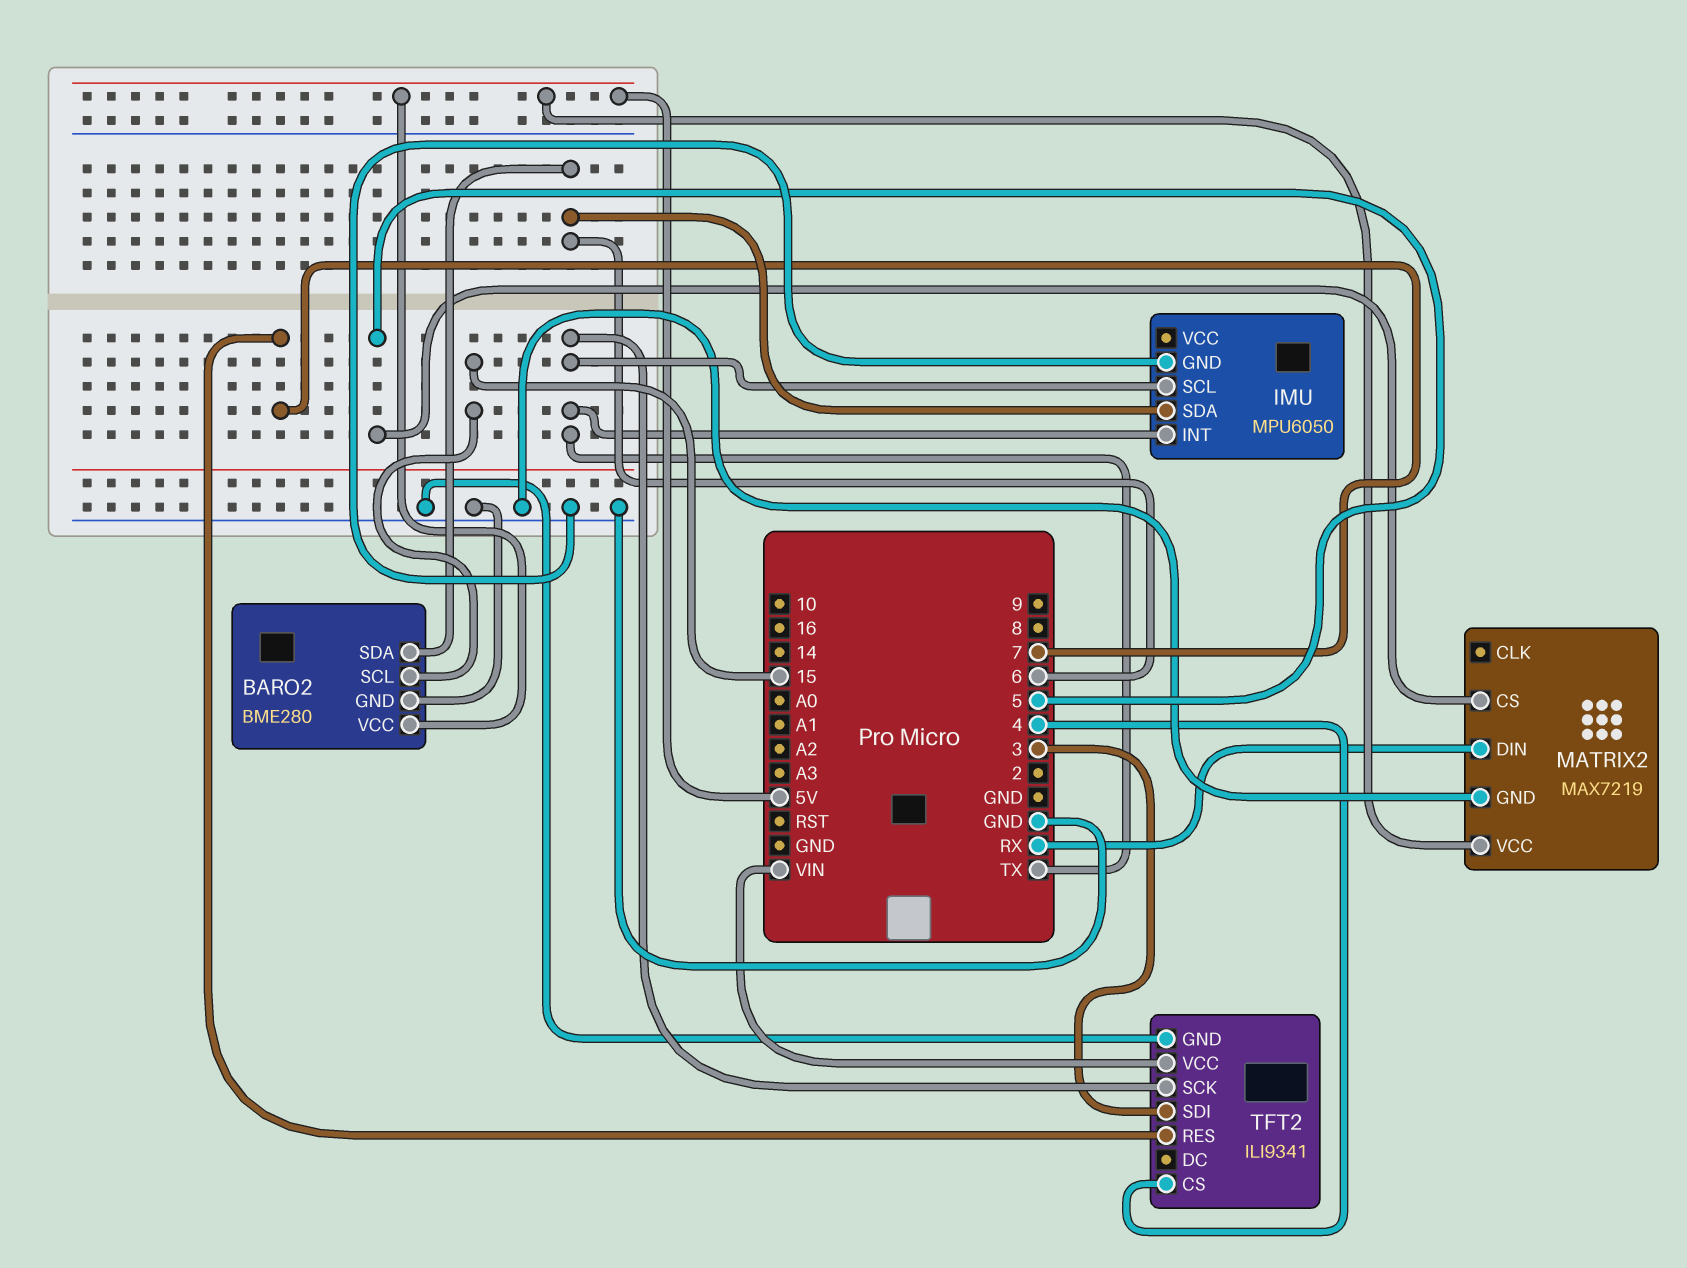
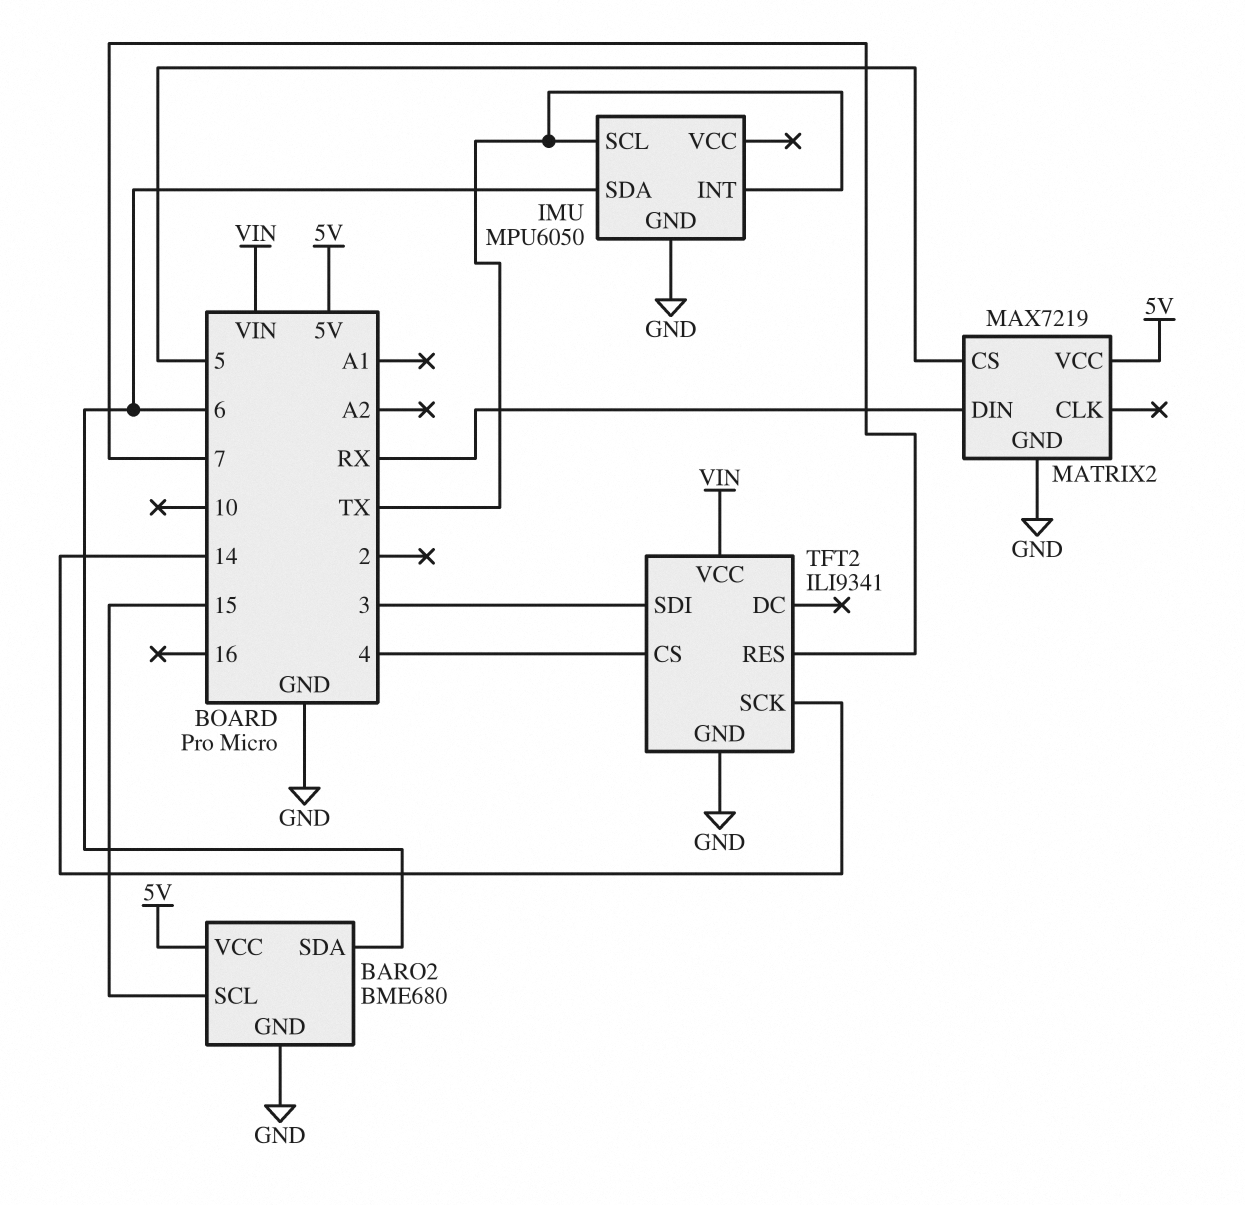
BARO2: BME280 -> BME680
TFT2 pin SCK: TX -> 14

